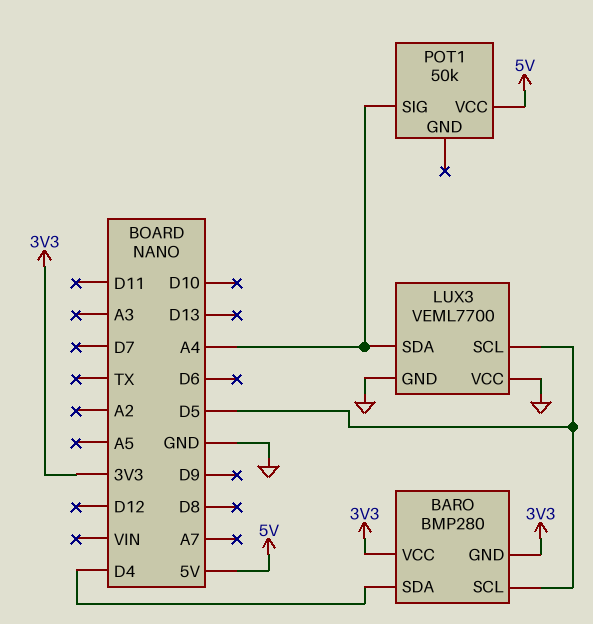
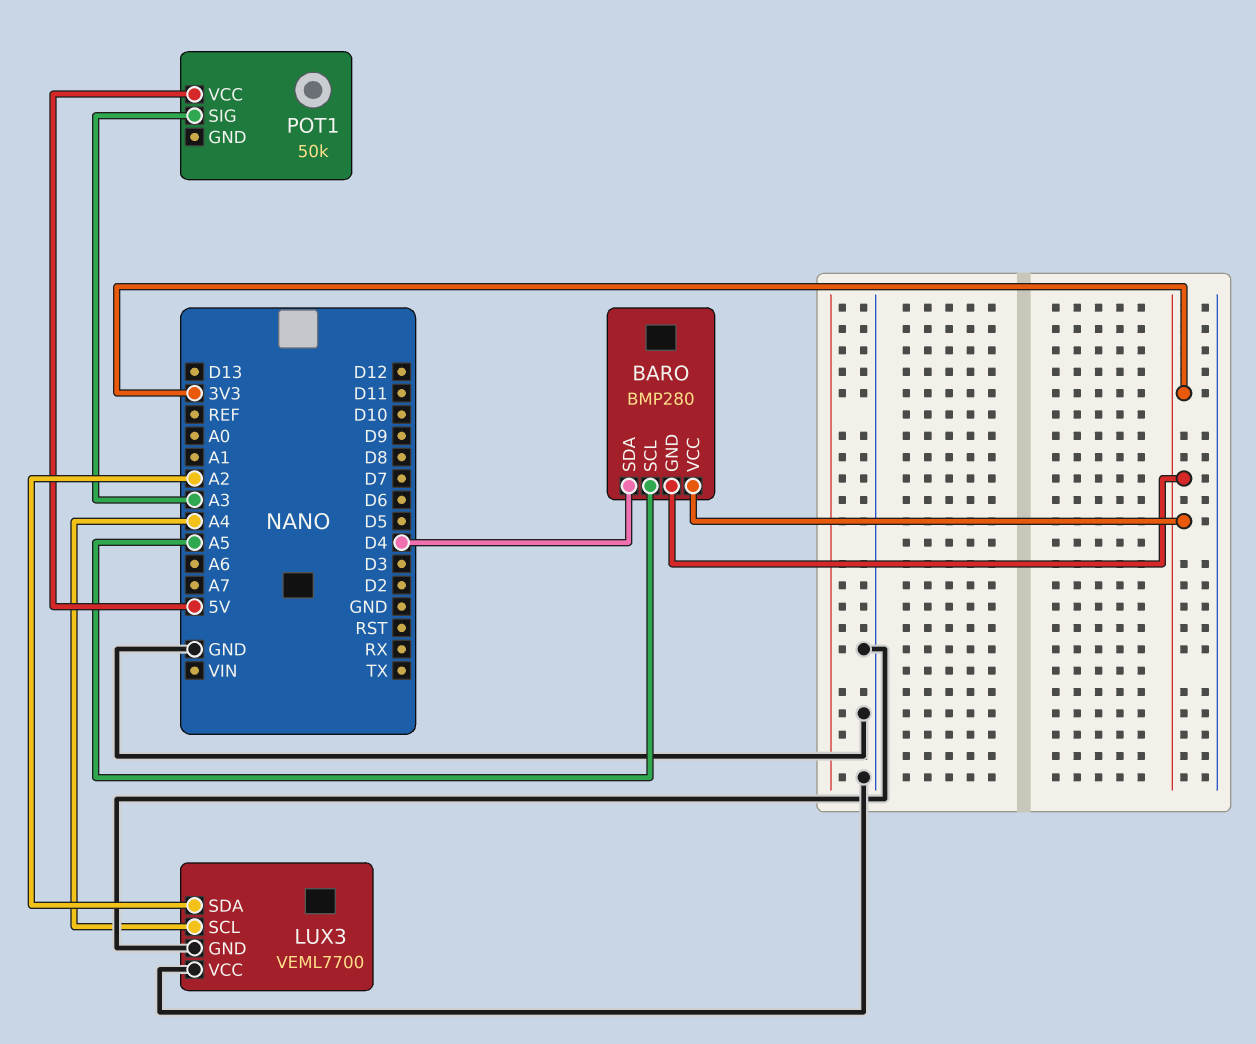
BARO pin SCL: D5 -> A5
LUX3 pin SCL: D5 -> A4
LUX3 pin SDA: A4 -> A2
POT1 pin SIG: A4 -> A3

